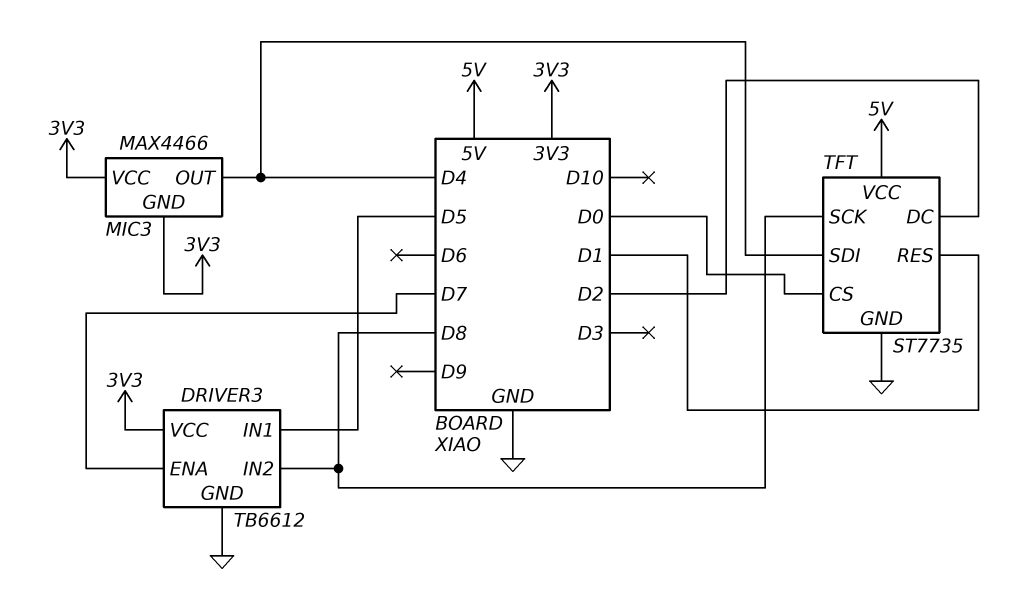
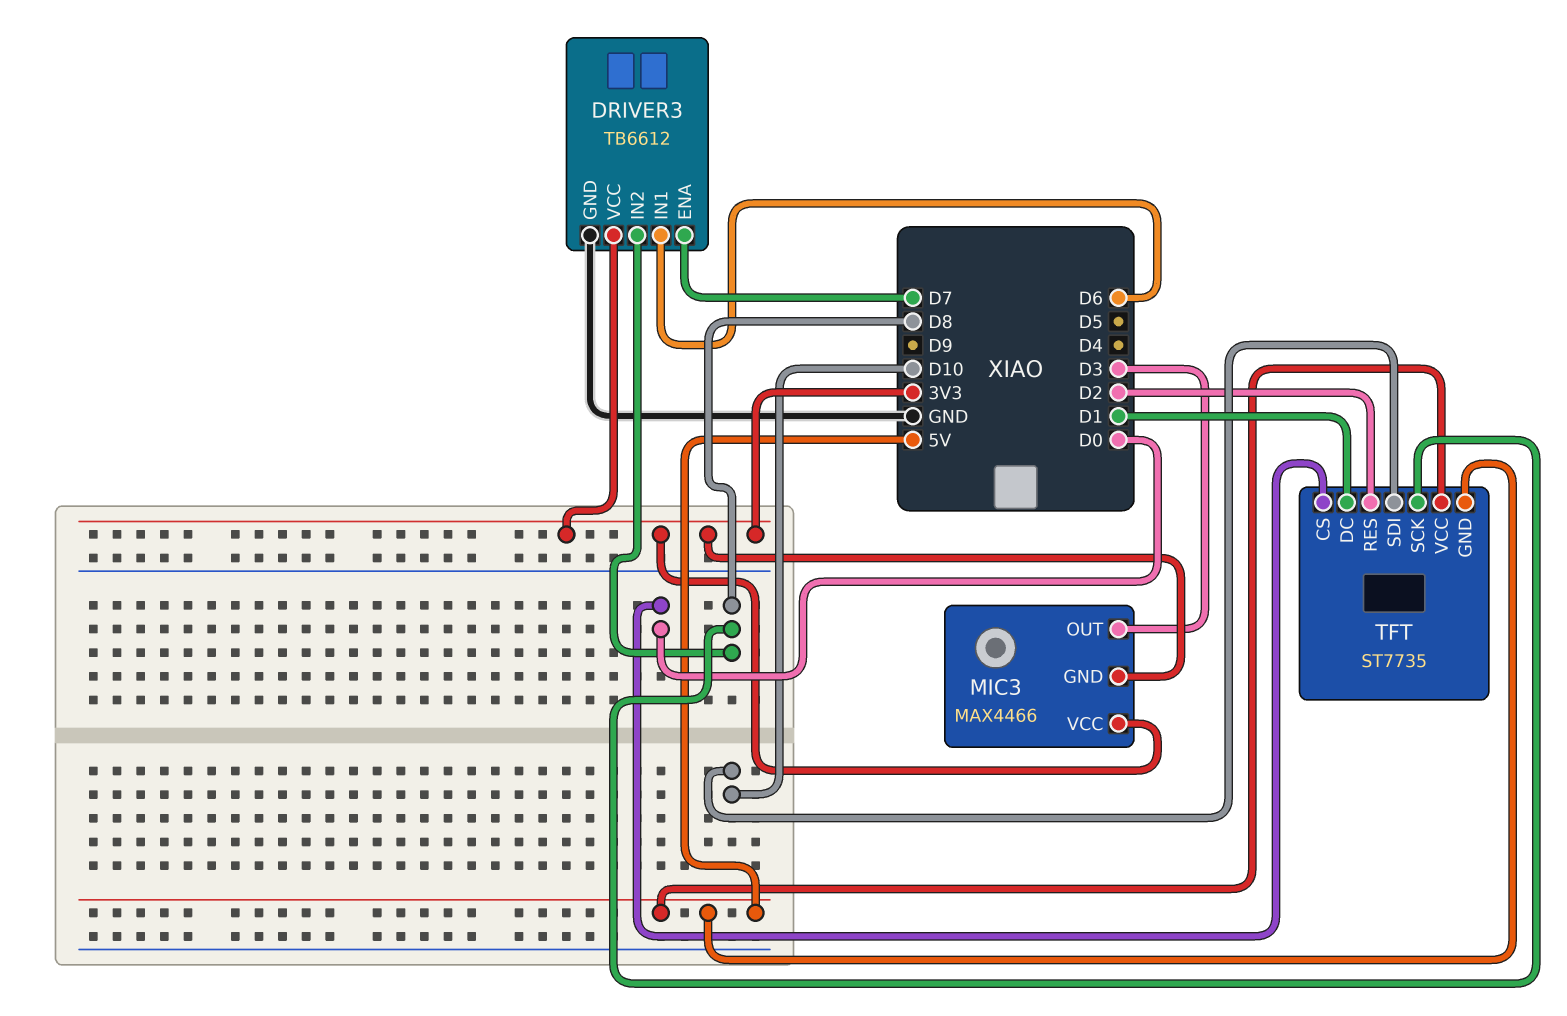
DRIVER3 pin IN1: D5 -> D6
MIC3 pin OUT: D4 -> D3
TFT pin DC: D2 -> D1
TFT pin GND: GND -> 5V
TFT pin RES: D1 -> D2
TFT pin SDI: D4 -> D10

